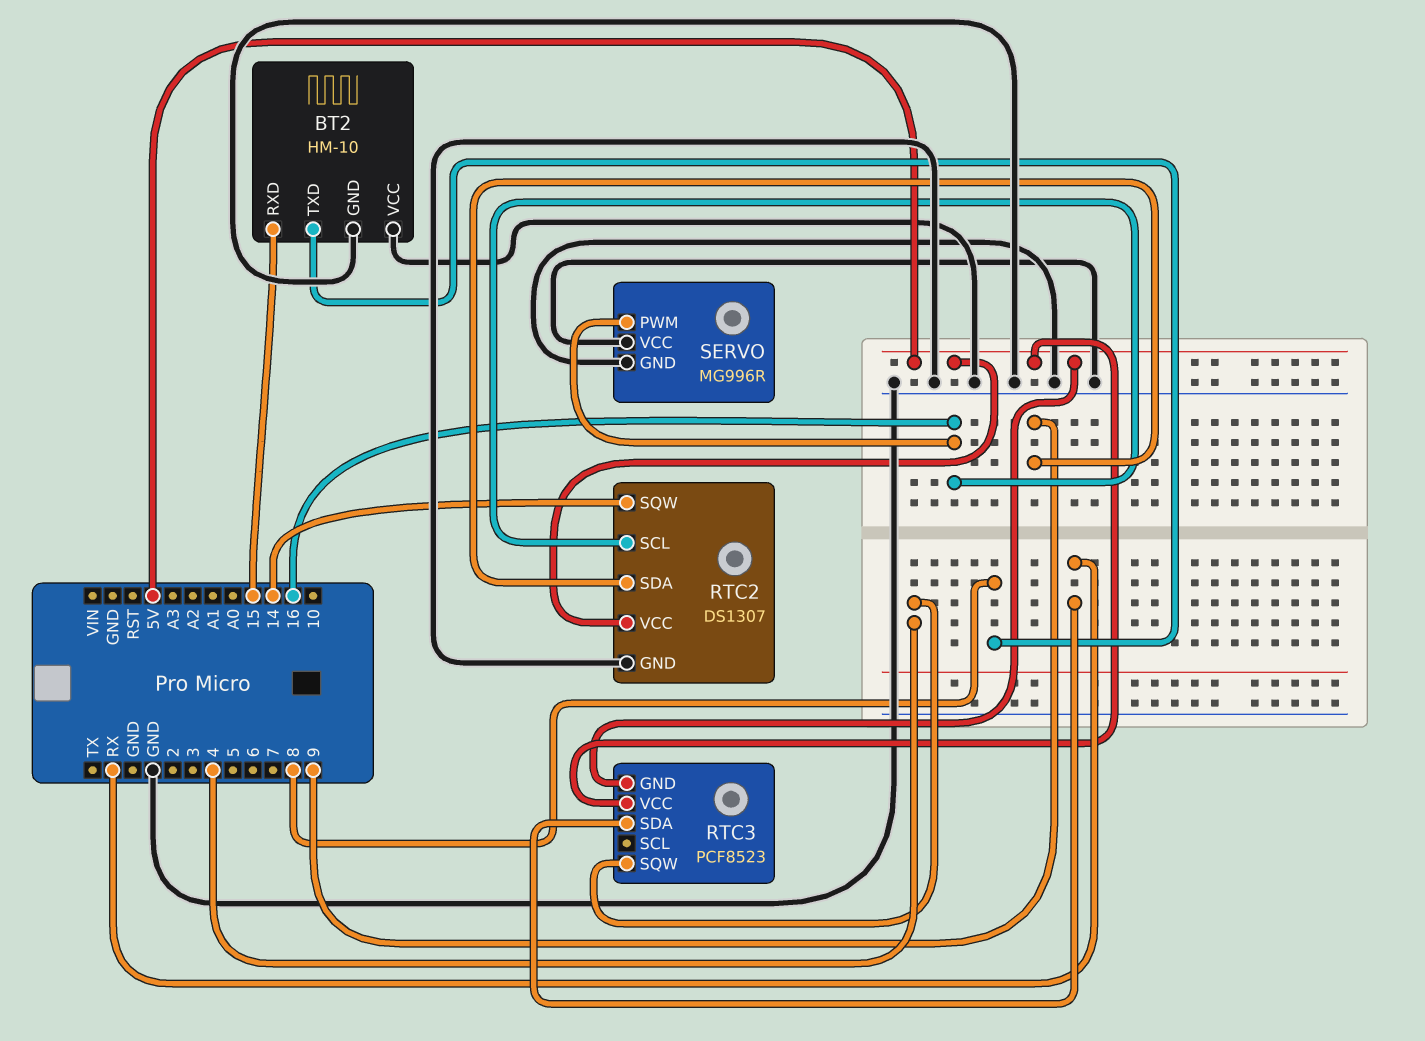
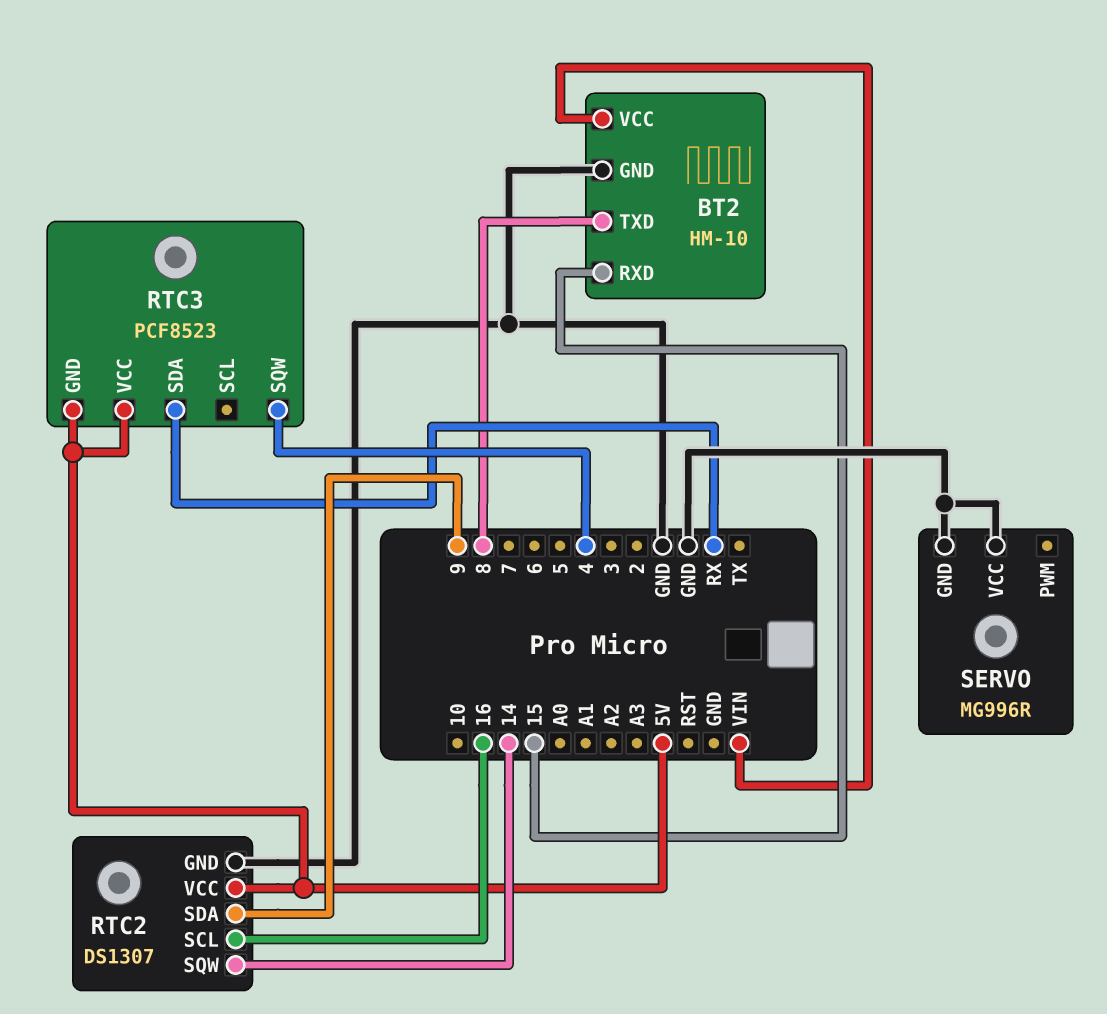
BT2 pin VCC: GND -> VIN
SERVO pin PWM: 16 -> none

